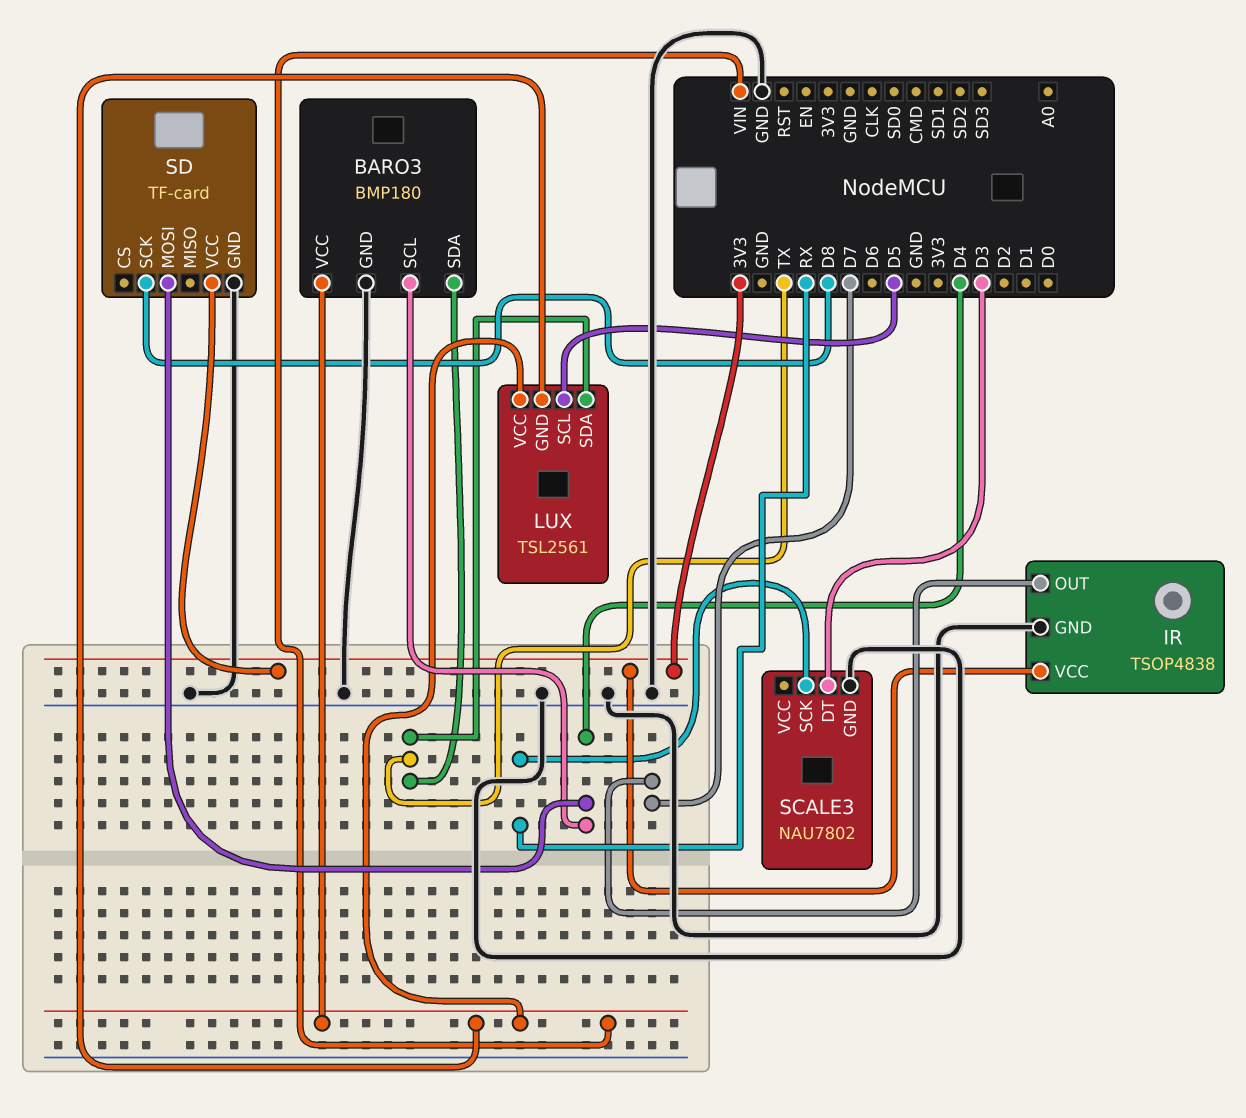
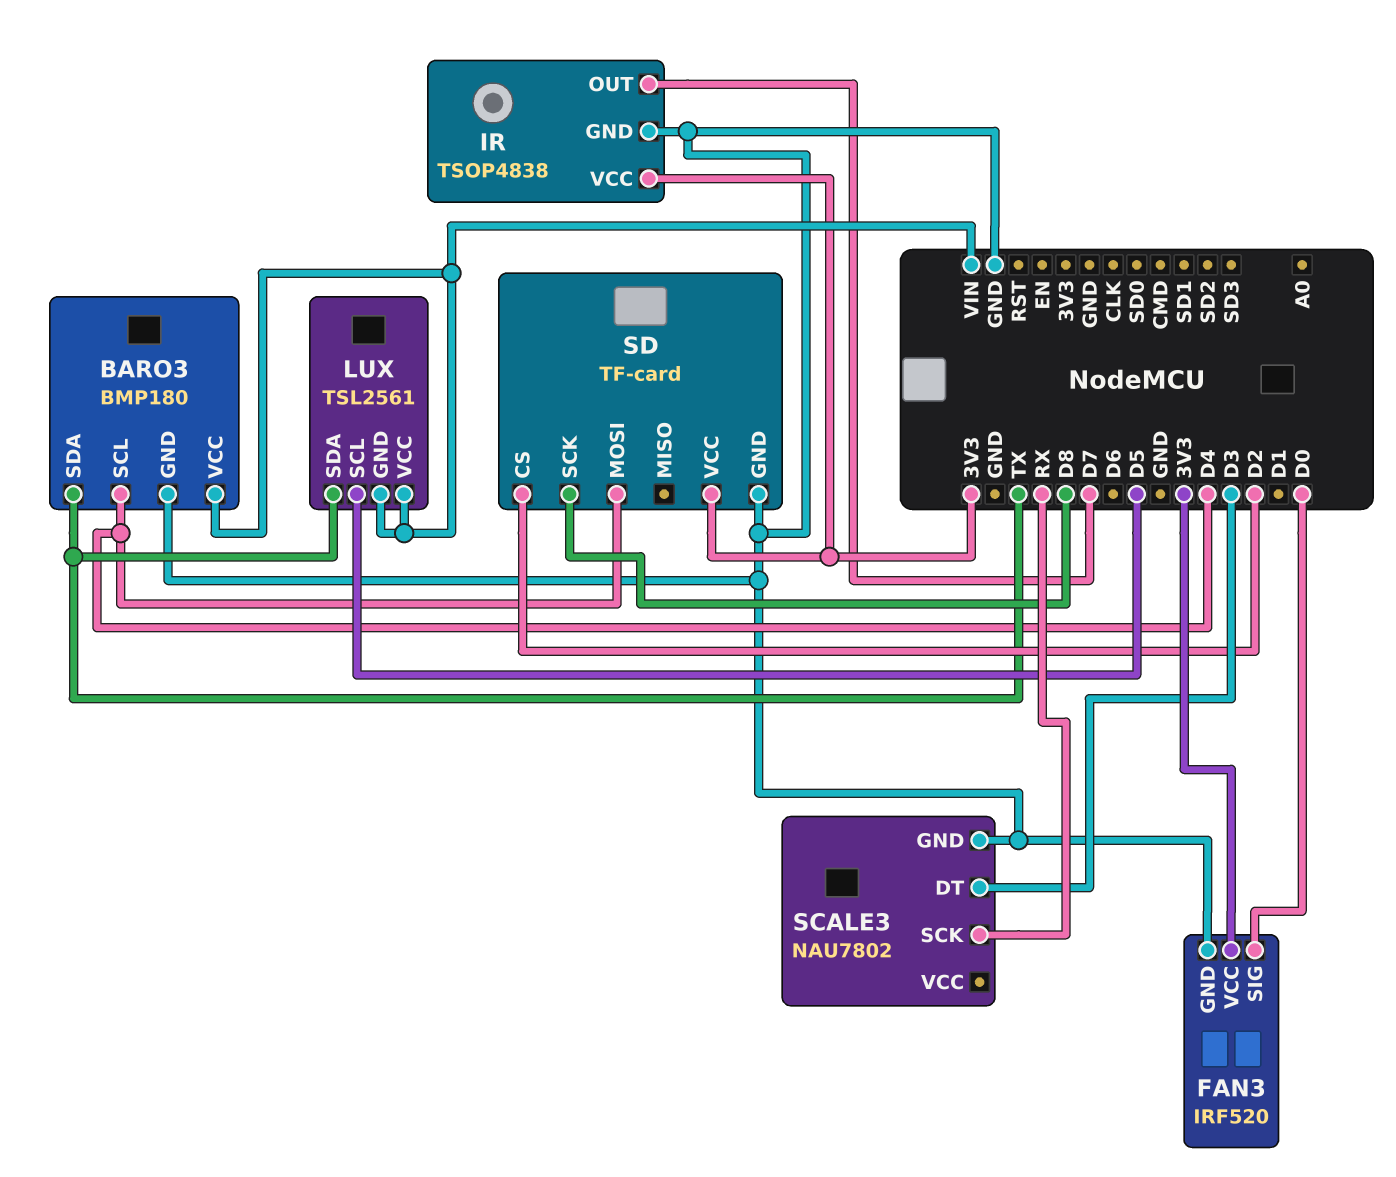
FAN3: none -> IRF520
FAN3 pin GND: none -> GND
FAN3 pin SIG: none -> D0
FAN3 pin VCC: none -> 3V3
SD pin CS: none -> D2

